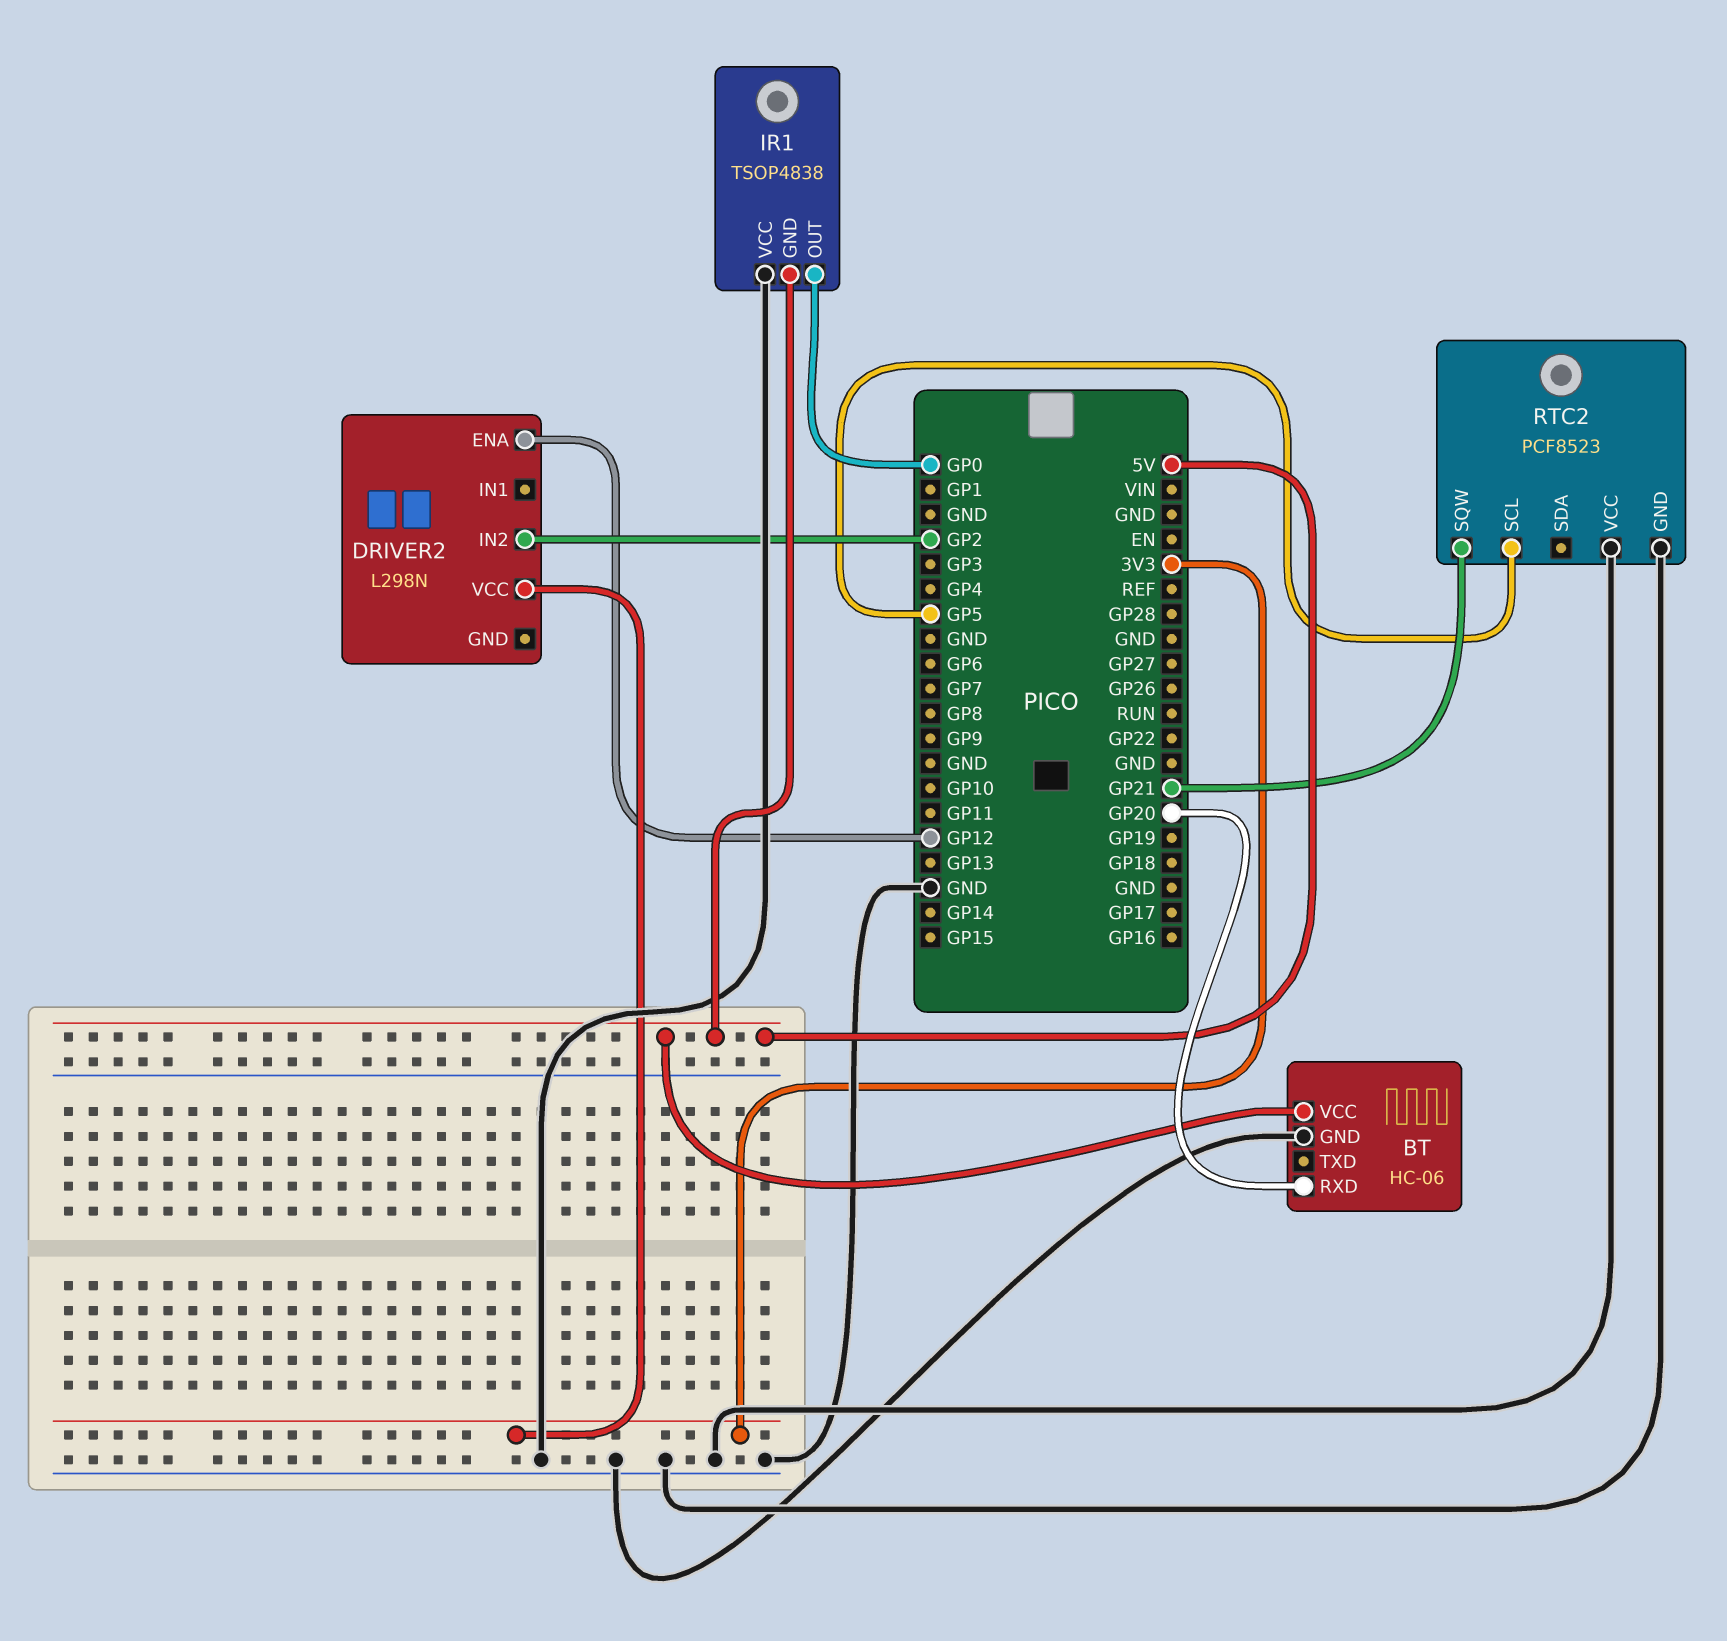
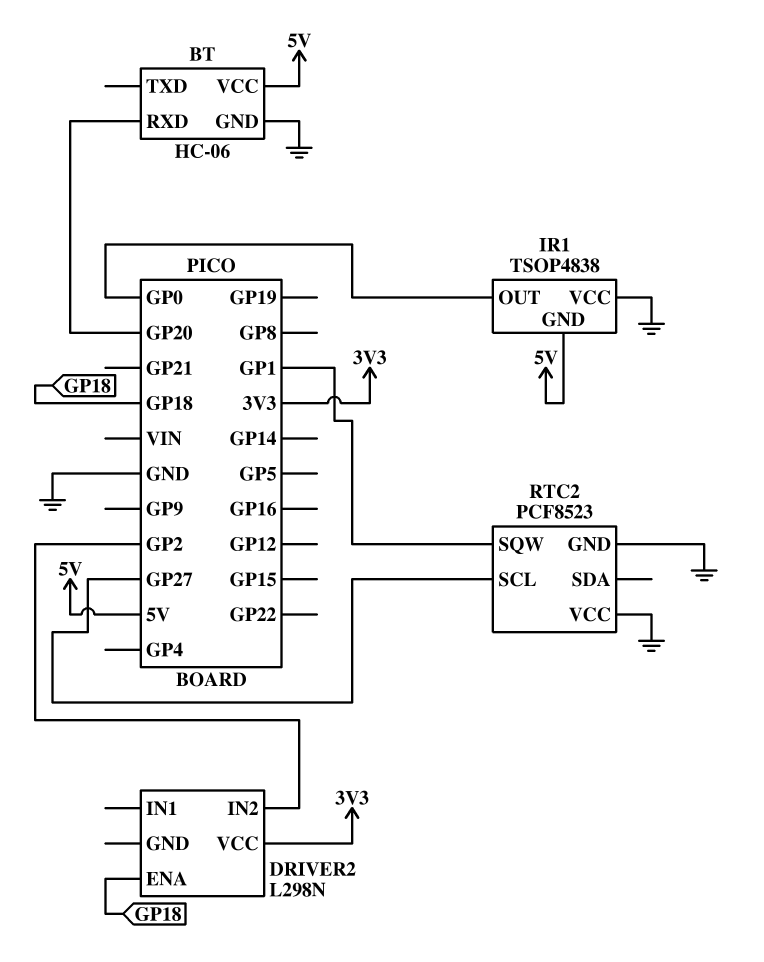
DRIVER2 pin ENA: GP12 -> GP18
RTC2 pin SCL: GP5 -> GP27
RTC2 pin SQW: GP21 -> GP1

